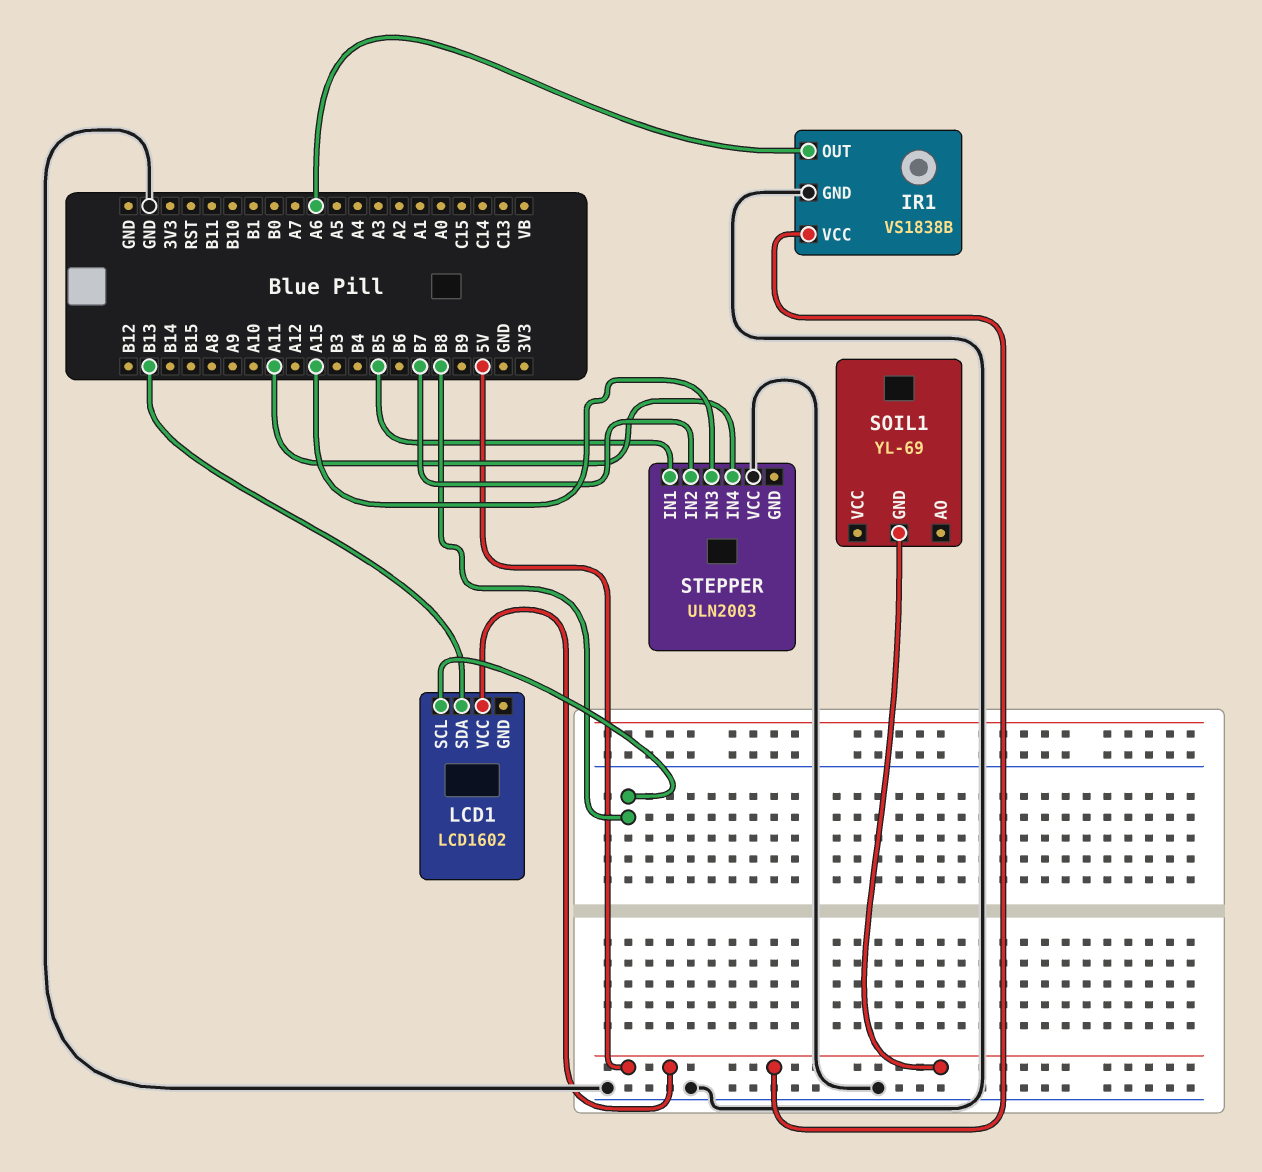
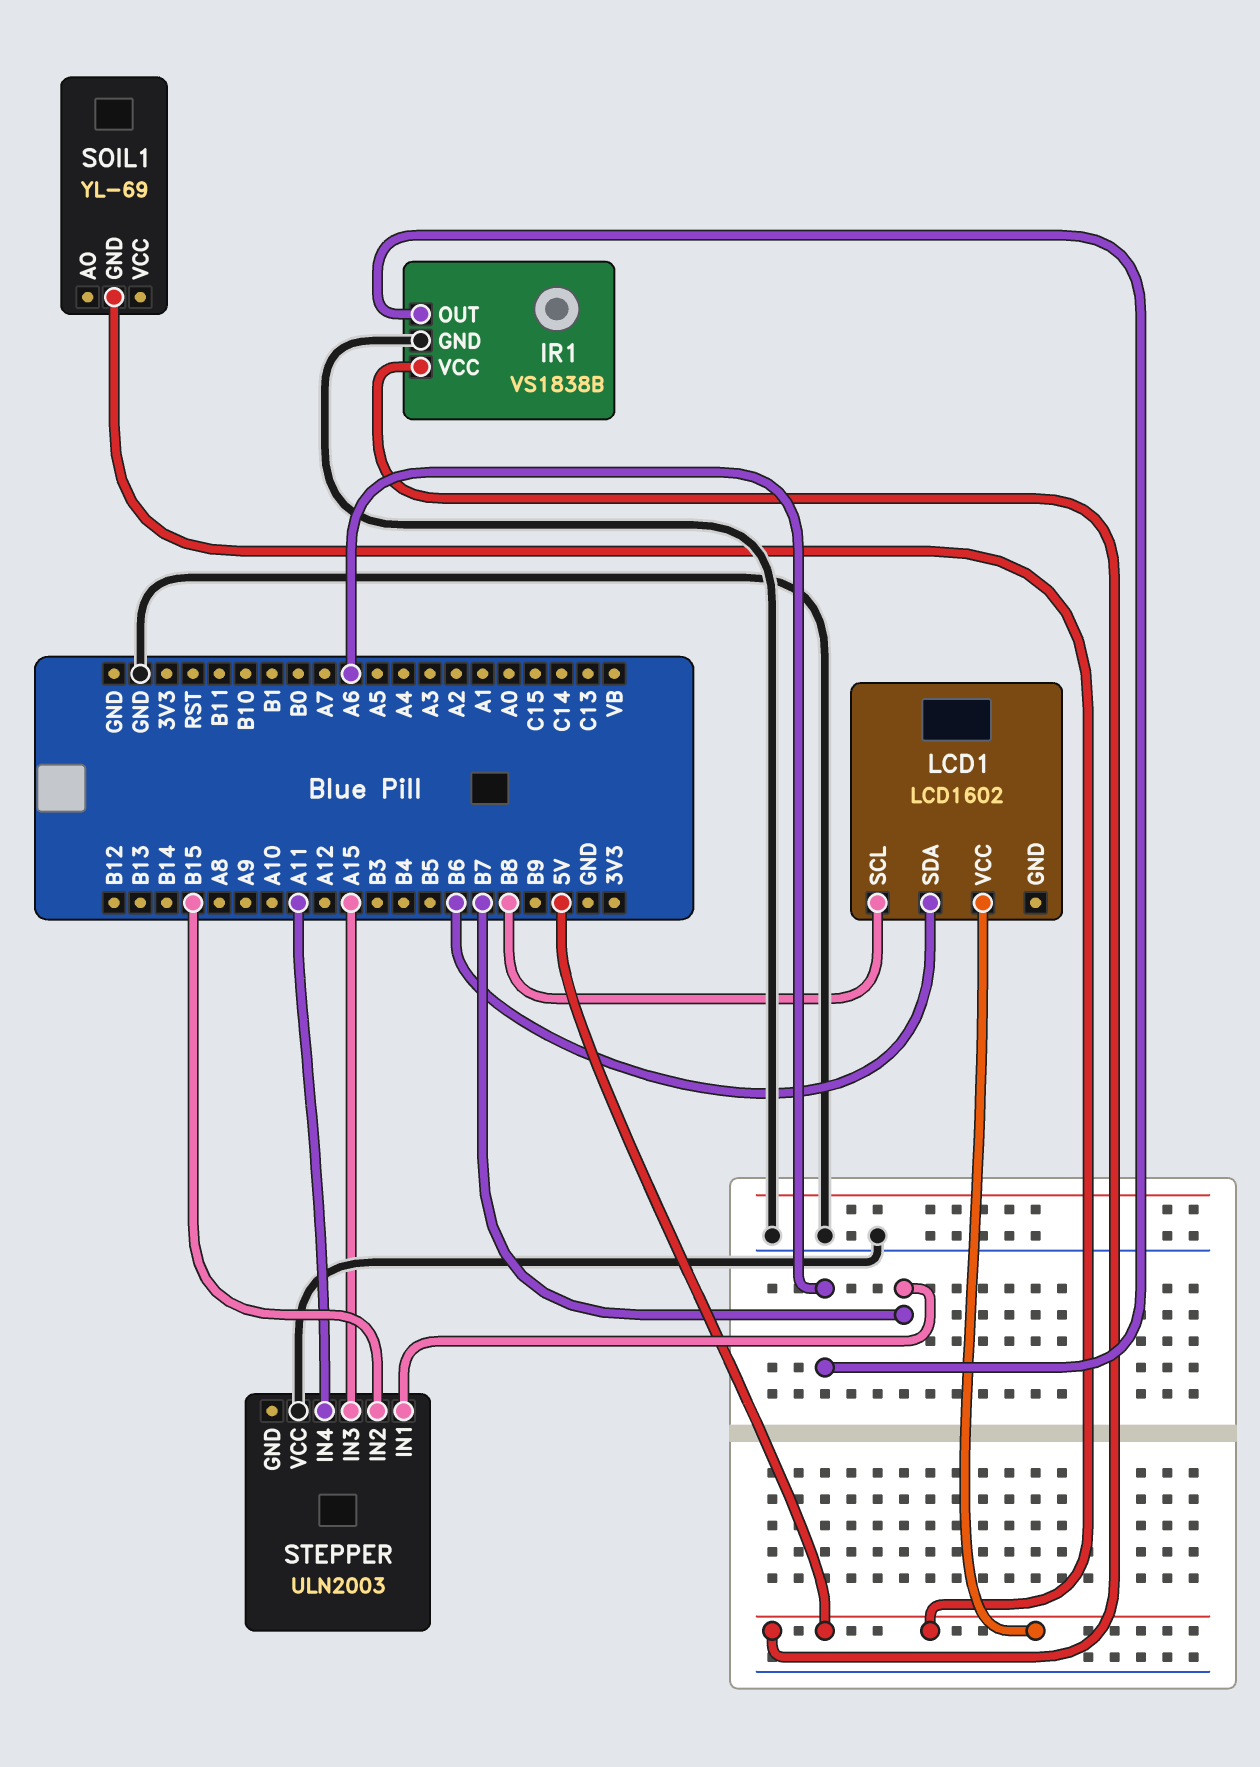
LCD1 pin SDA: B13 -> B6
STEPPER pin IN1: B5 -> B7
STEPPER pin IN2: B7 -> B15

